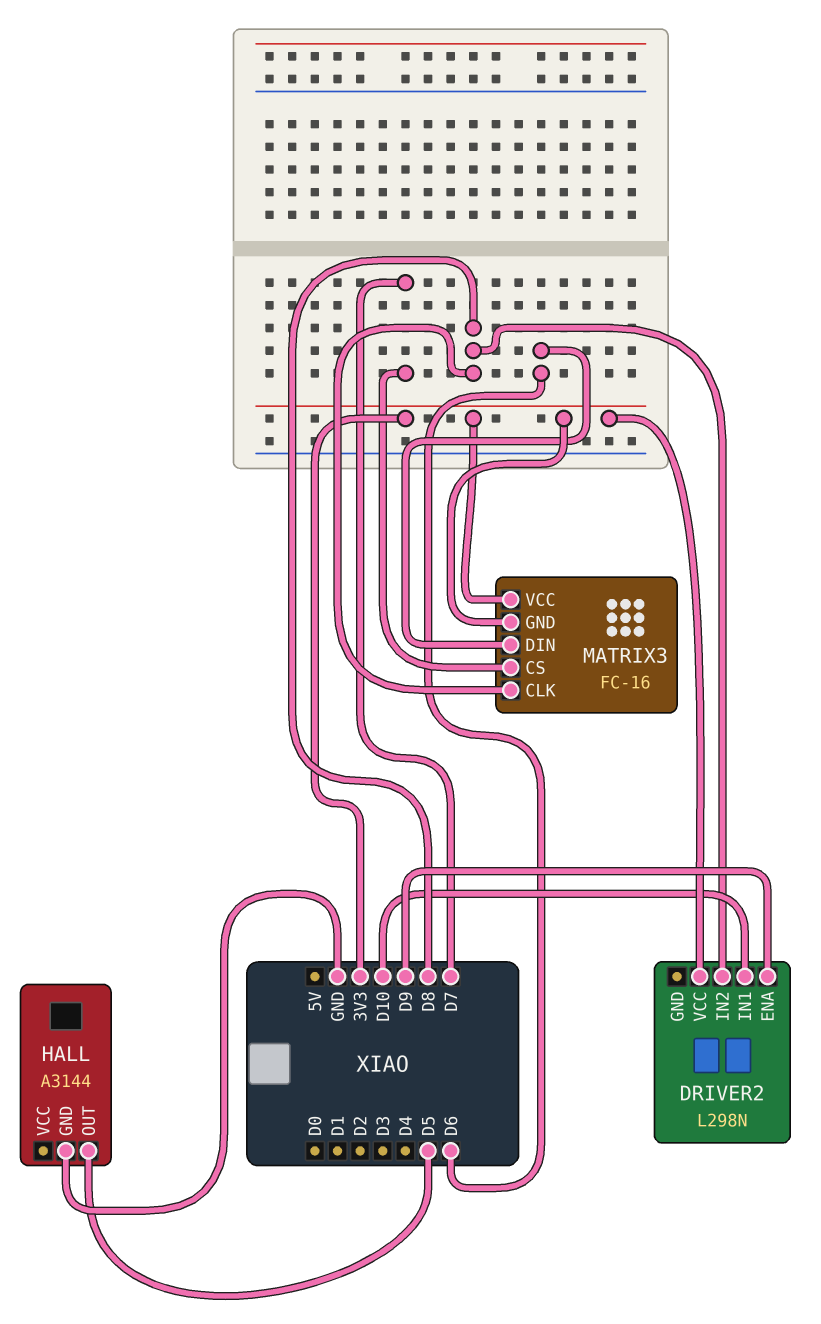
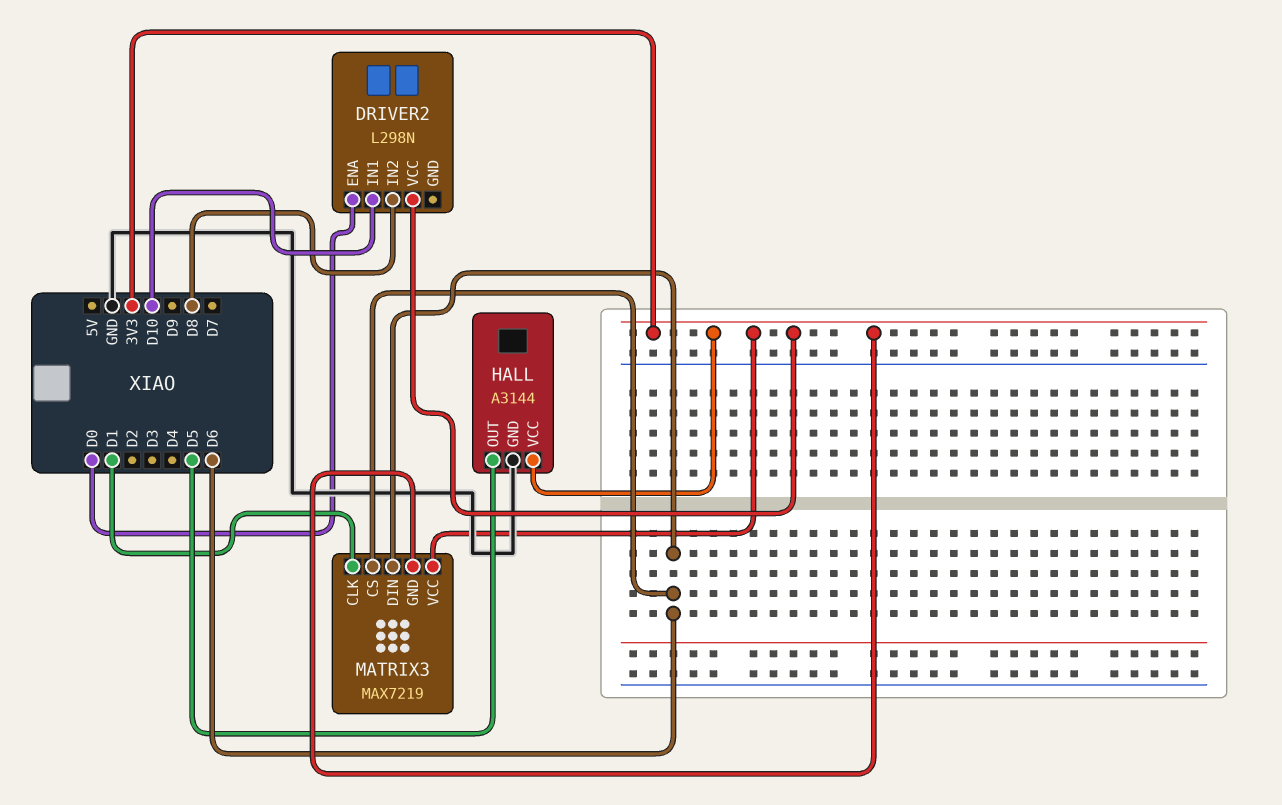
DRIVER2 pin ENA: D9 -> D0
HALL pin VCC: none -> 3V3
MATRIX3: FC-16 -> MAX7219
MATRIX3 pin CLK: D8 -> D1
MATRIX3 pin CS: D7 -> D6

